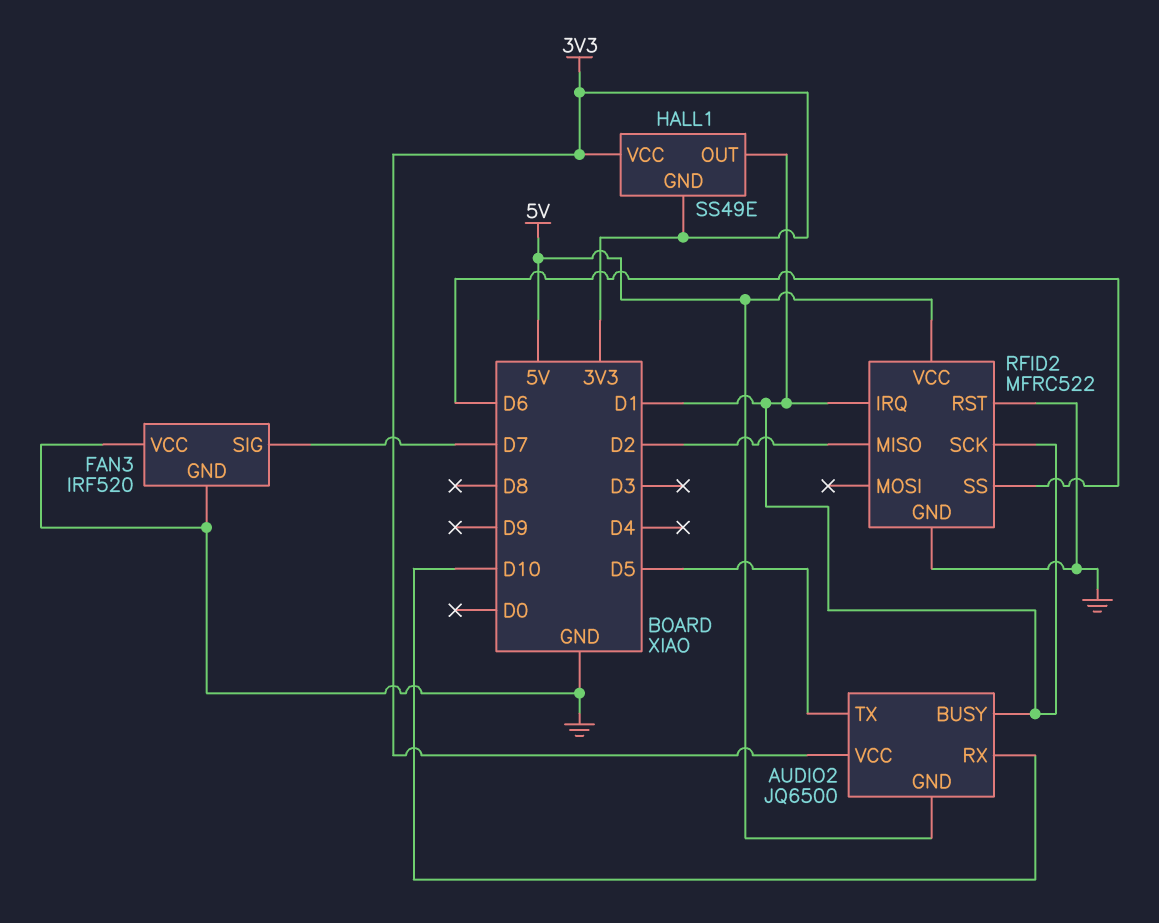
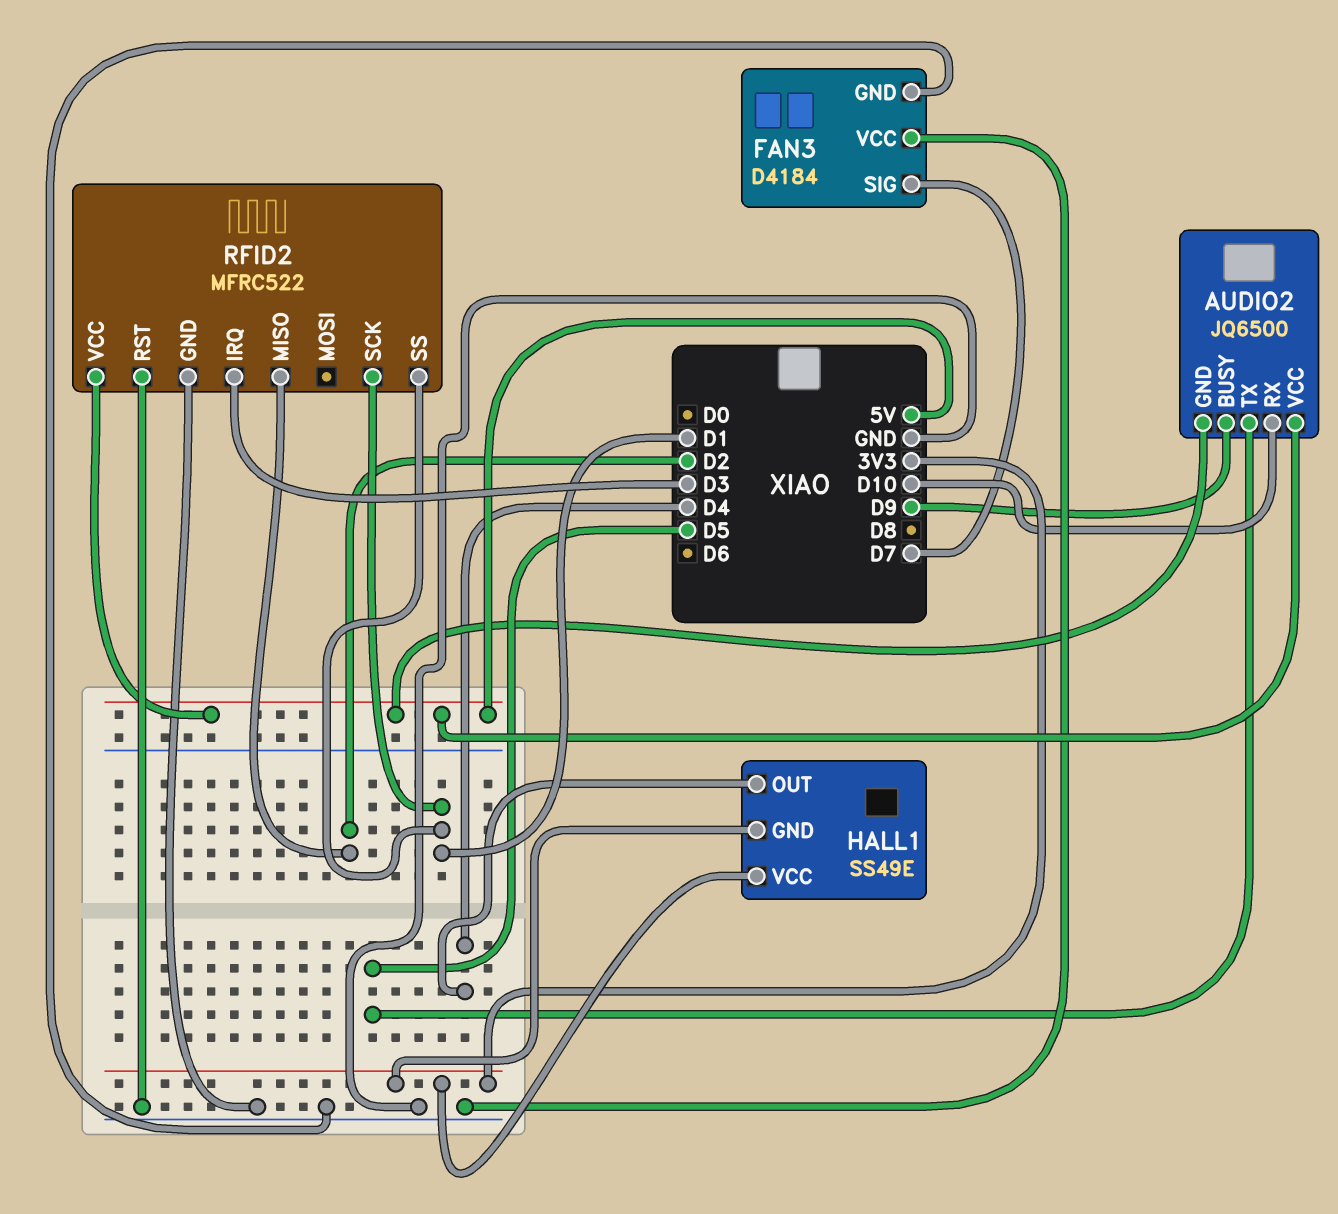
AUDIO2 pin BUSY: D1 -> D9
AUDIO2 pin VCC: 3V3 -> 5V
FAN3: IRF520 -> D4184
HALL1 pin OUT: D1 -> D4
RFID2 pin IRQ: D1 -> D3
RFID2 pin SS: D6 -> D1

